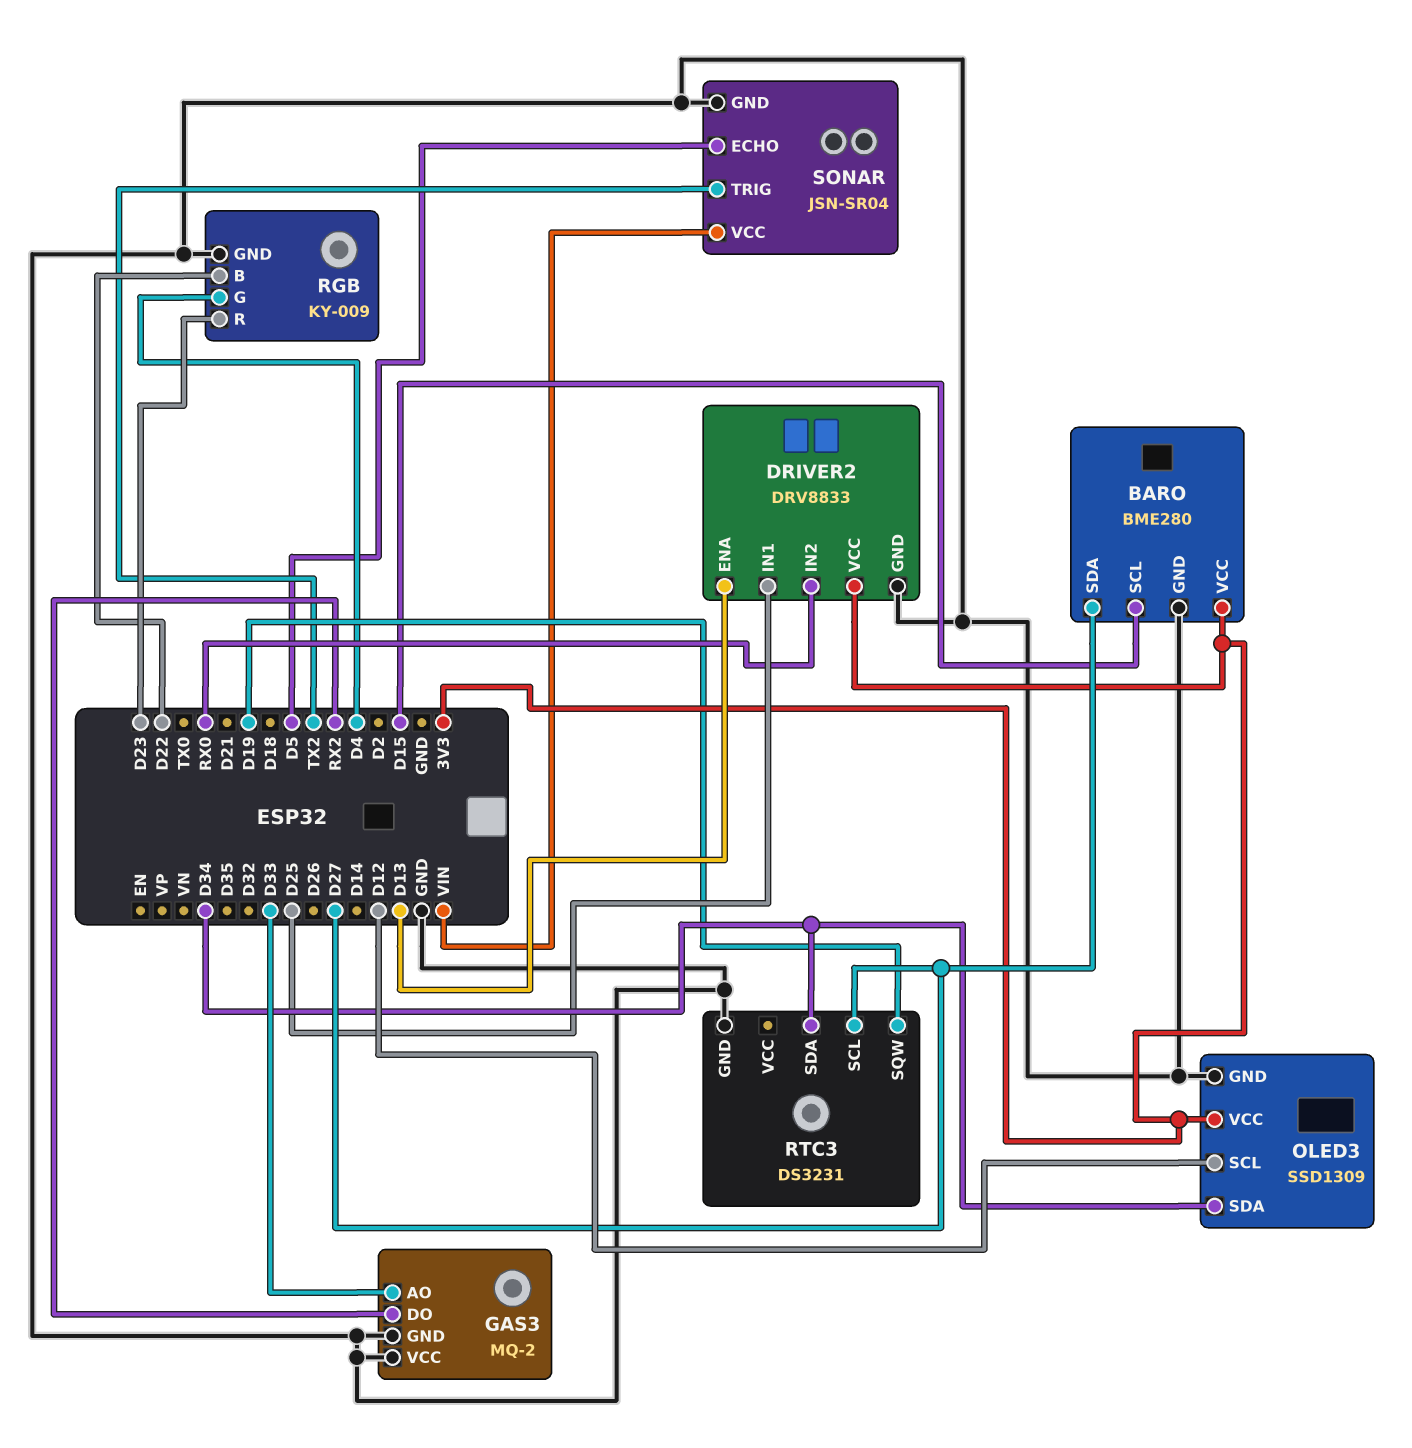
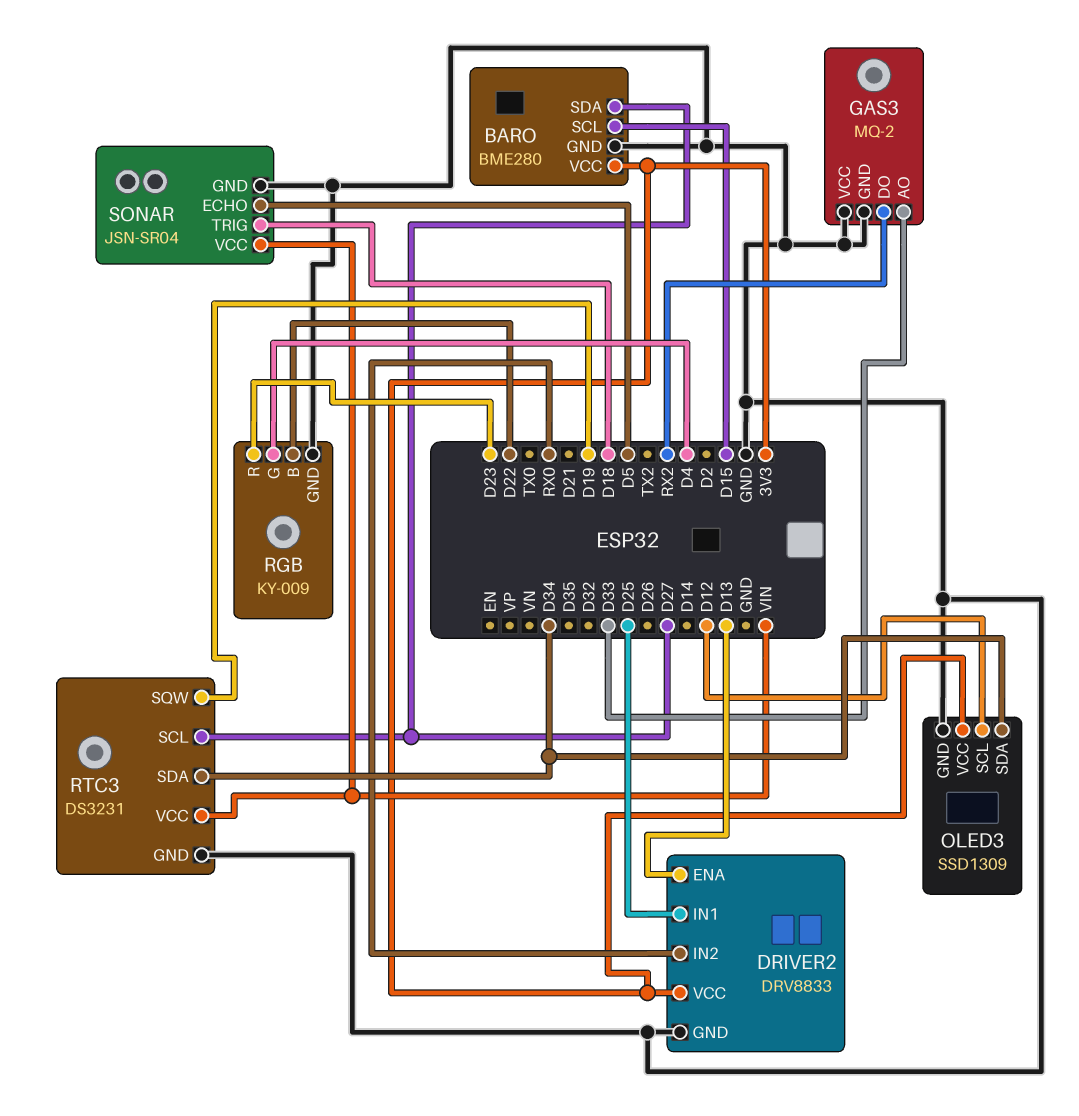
RTC3 pin VCC: none -> VIN
SONAR pin TRIG: TX2 -> D18

